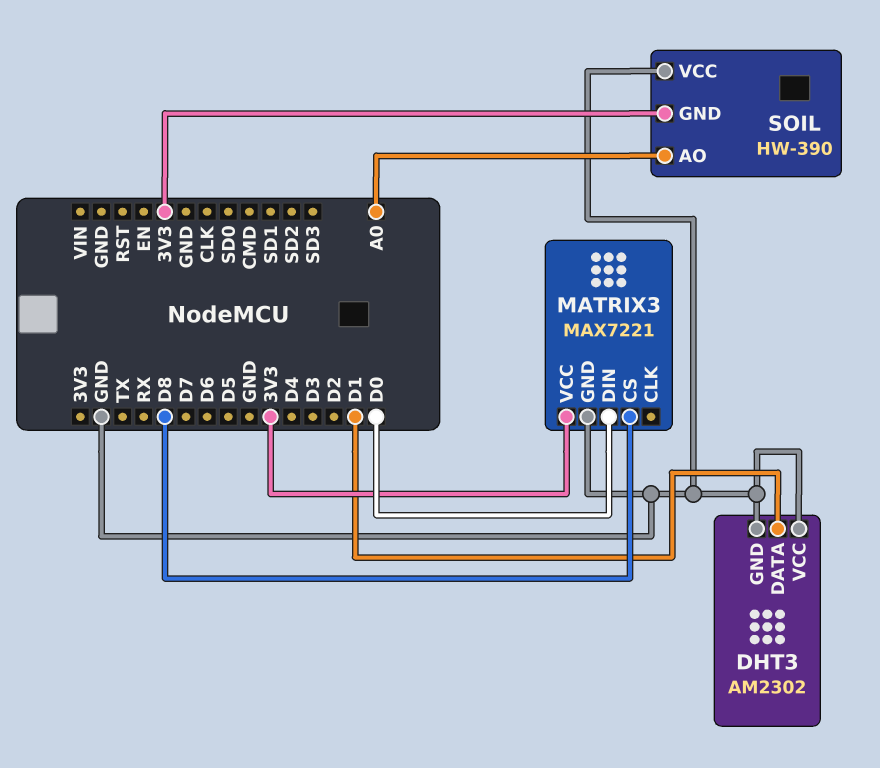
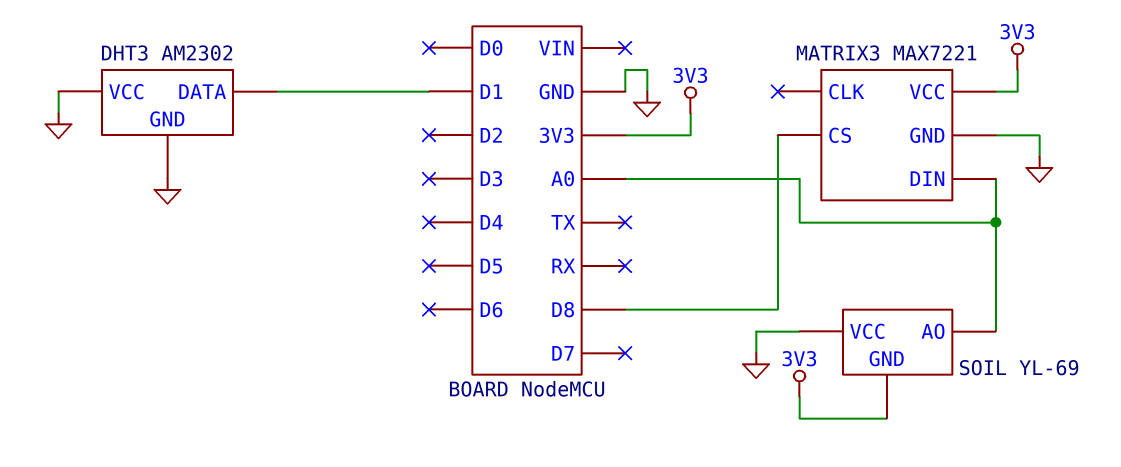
MATRIX3 pin DIN: D0 -> A0
SOIL: HW-390 -> YL-69

